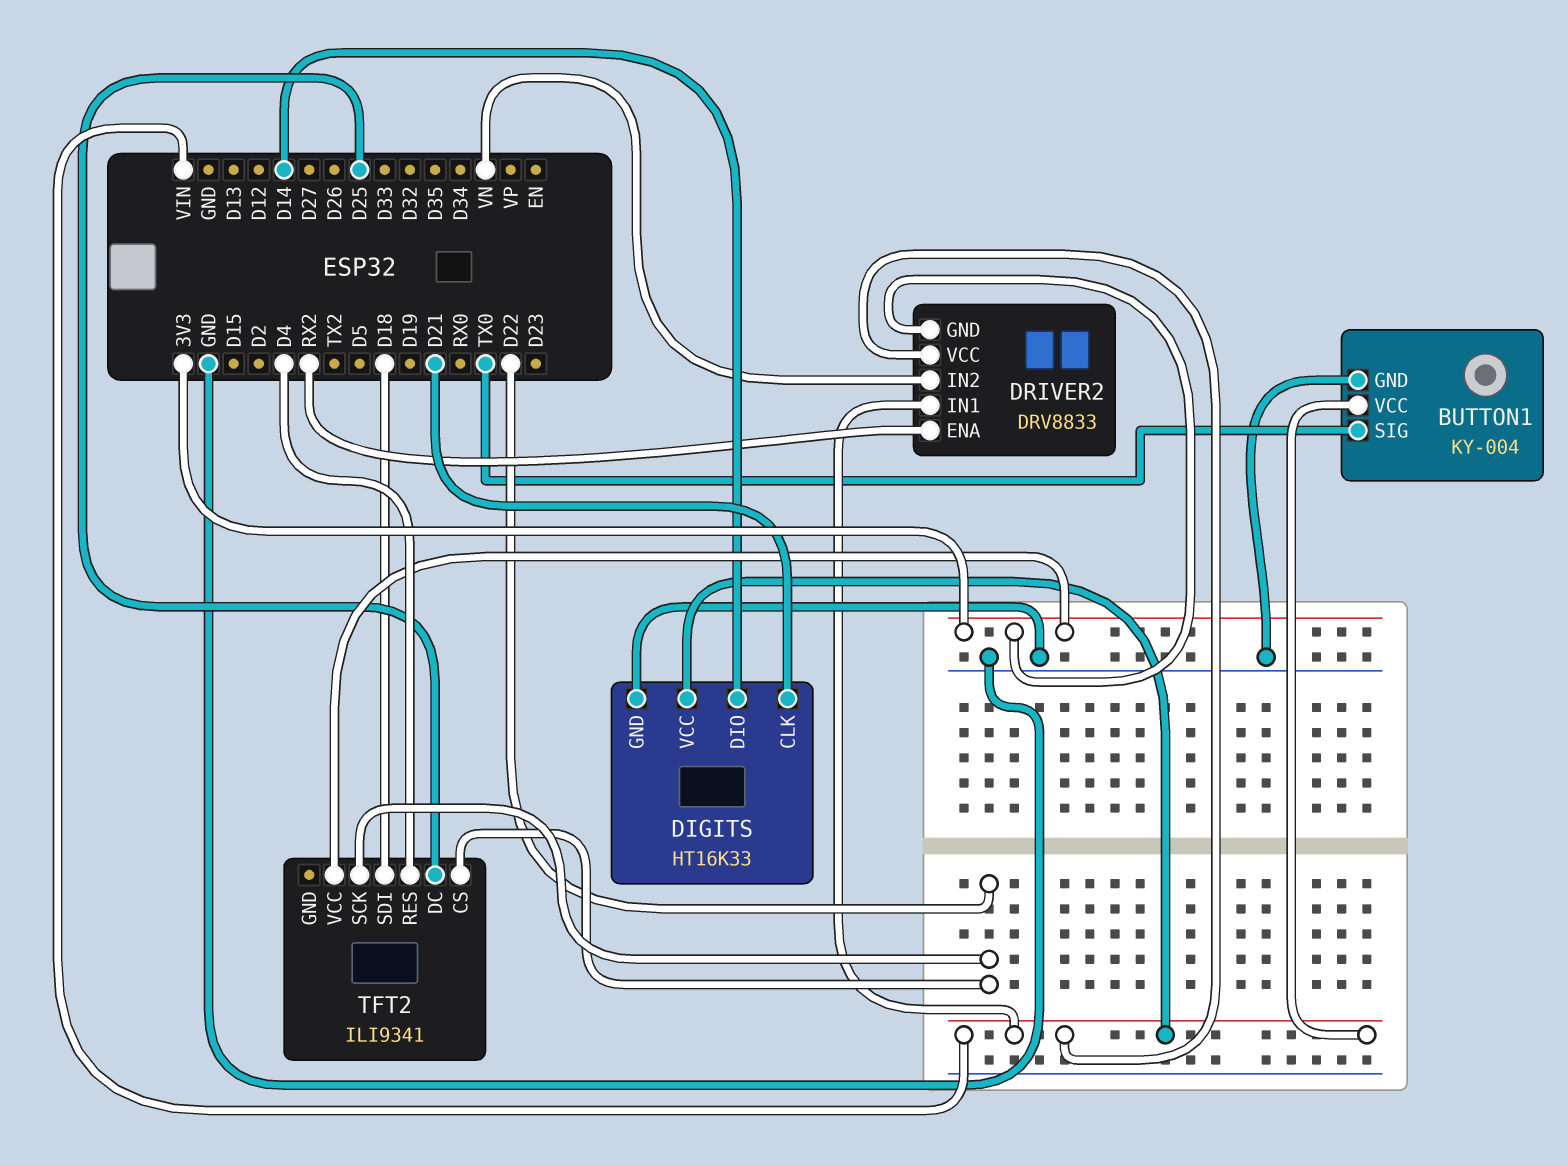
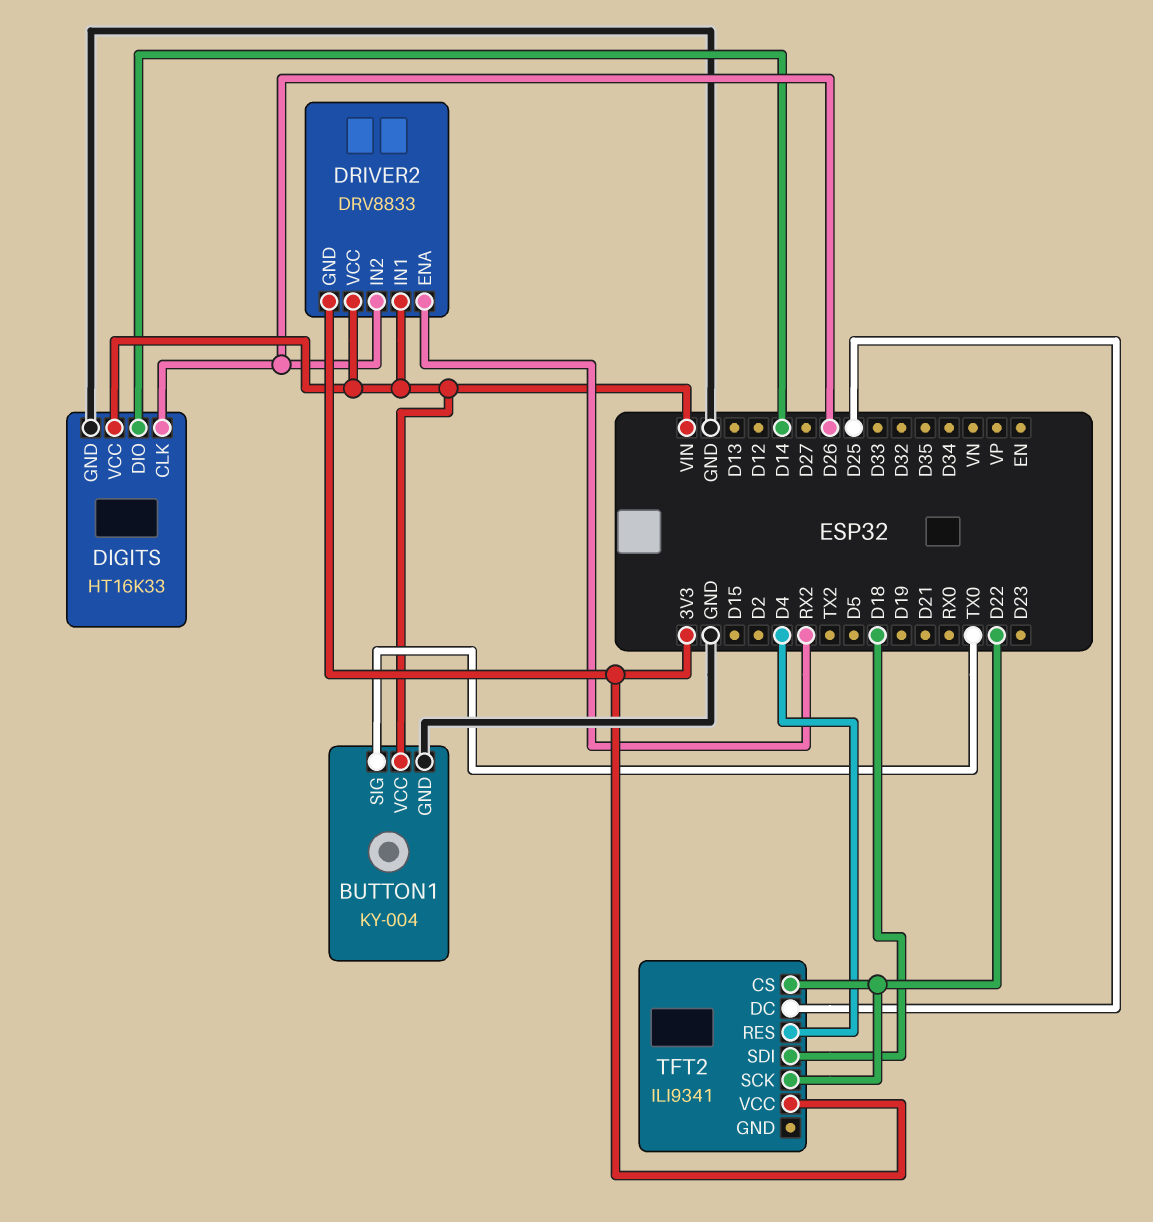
DIGITS pin CLK: D21 -> D26
DRIVER2 pin IN2: VN -> D26

